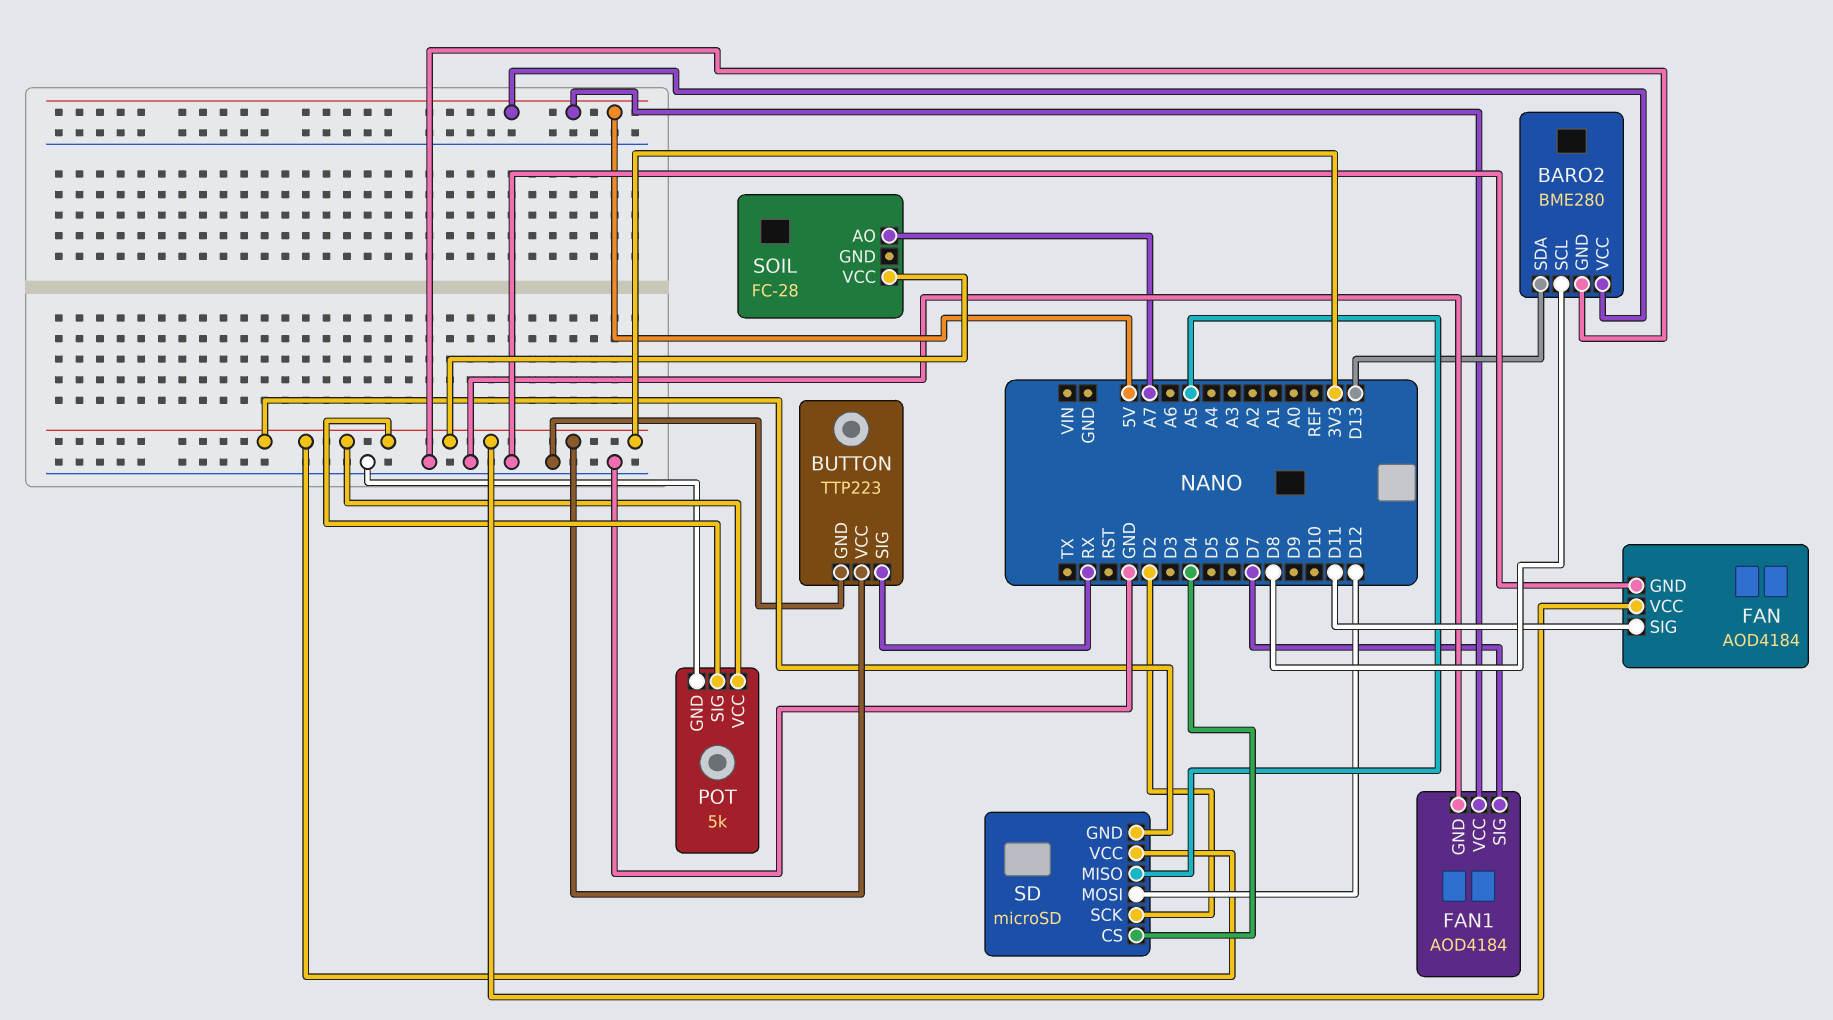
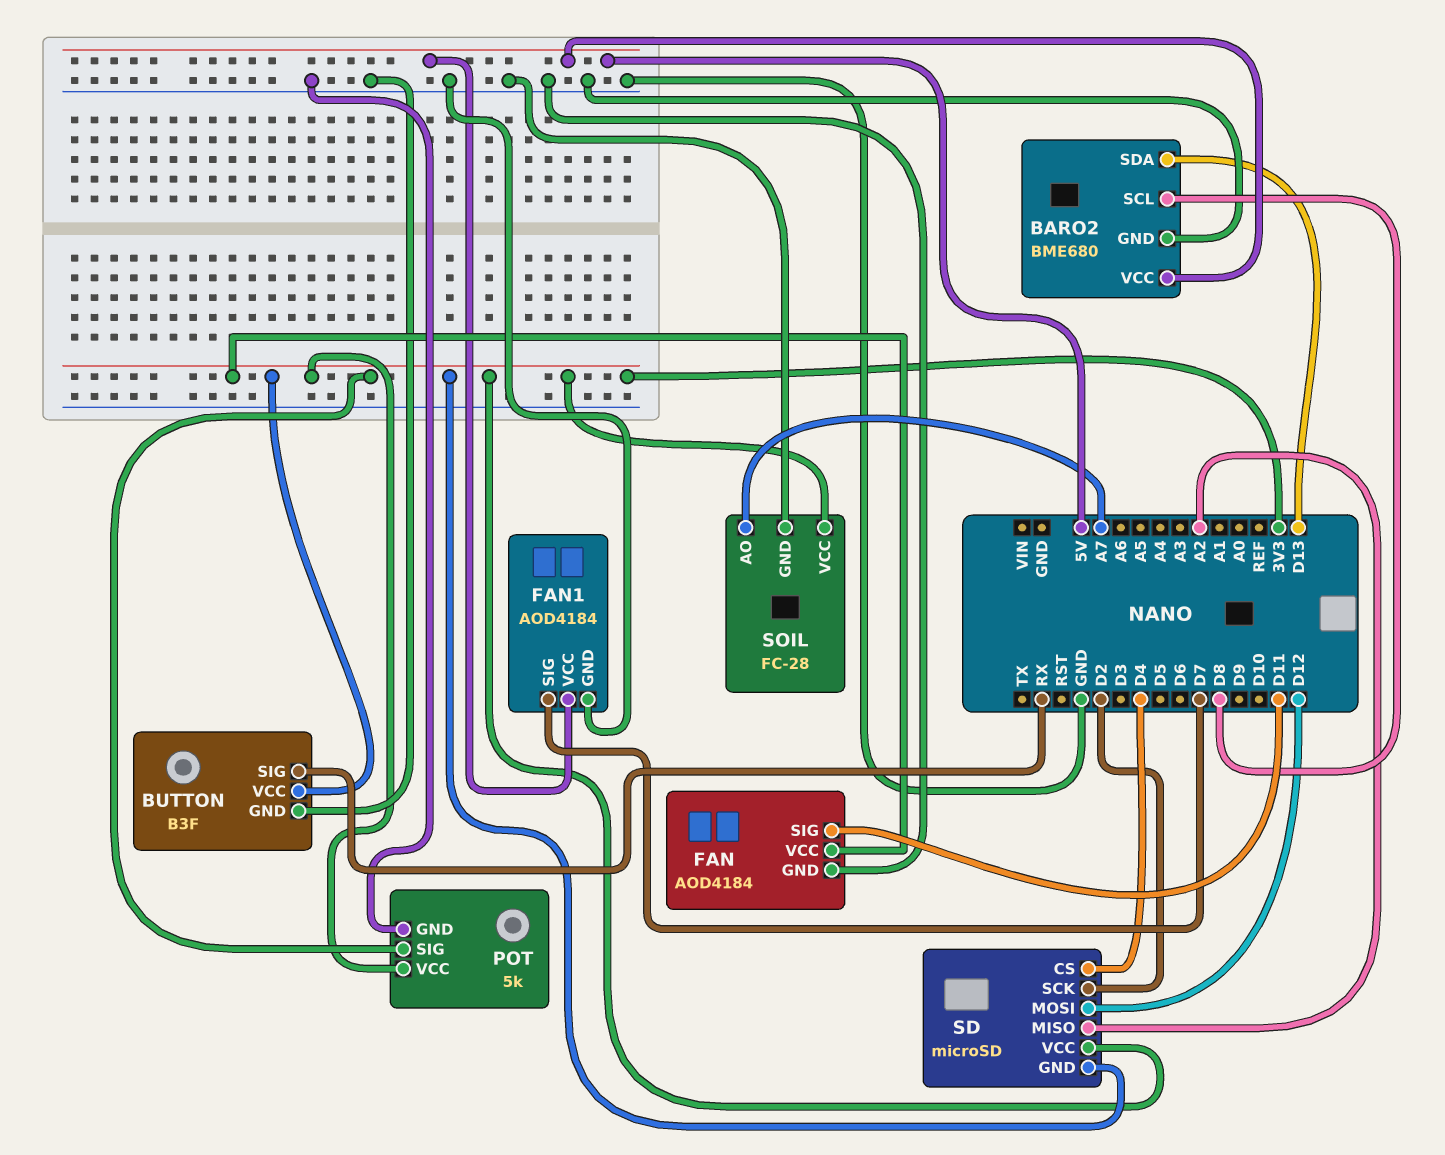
BARO2: BME280 -> BME680
BUTTON: TTP223 -> B3F
SD pin MISO: A5 -> A2
SOIL pin GND: none -> GND

